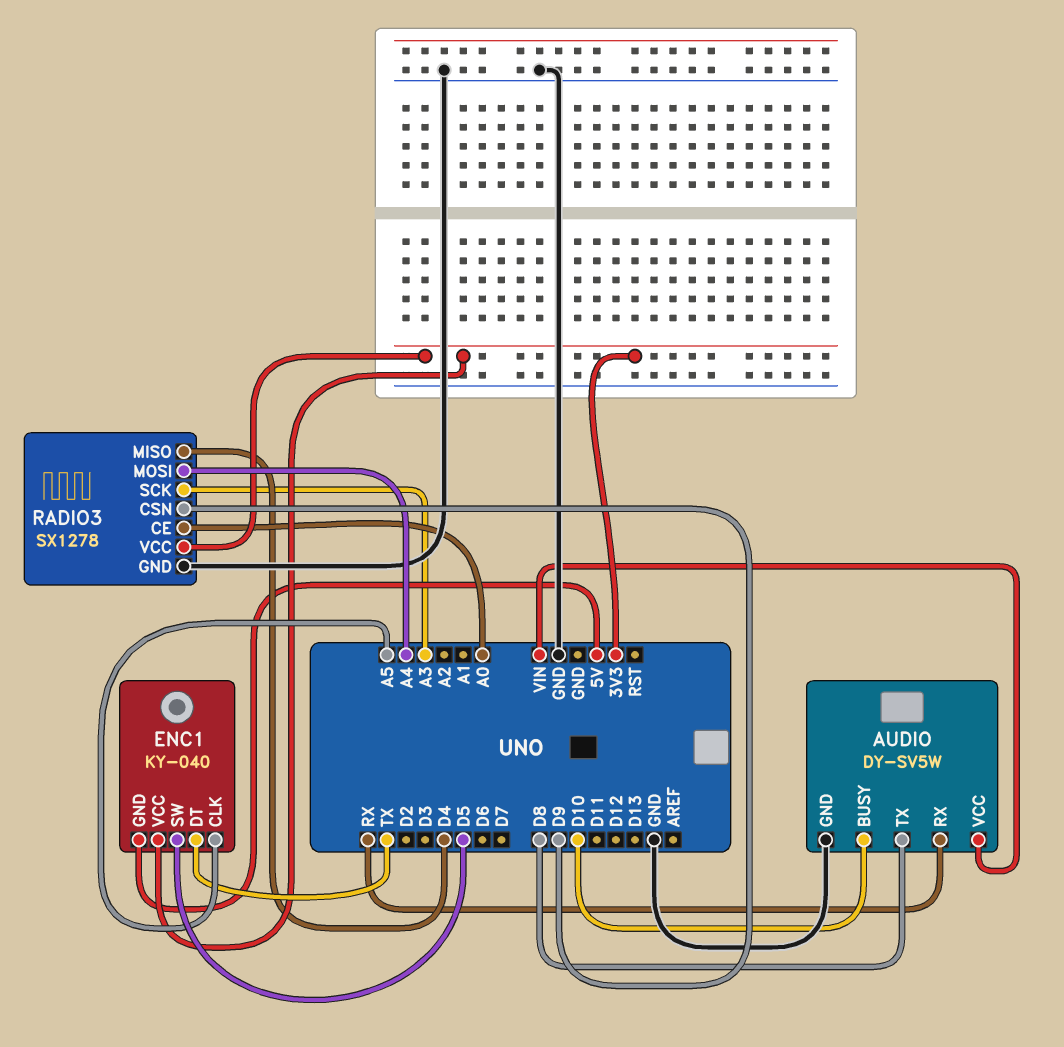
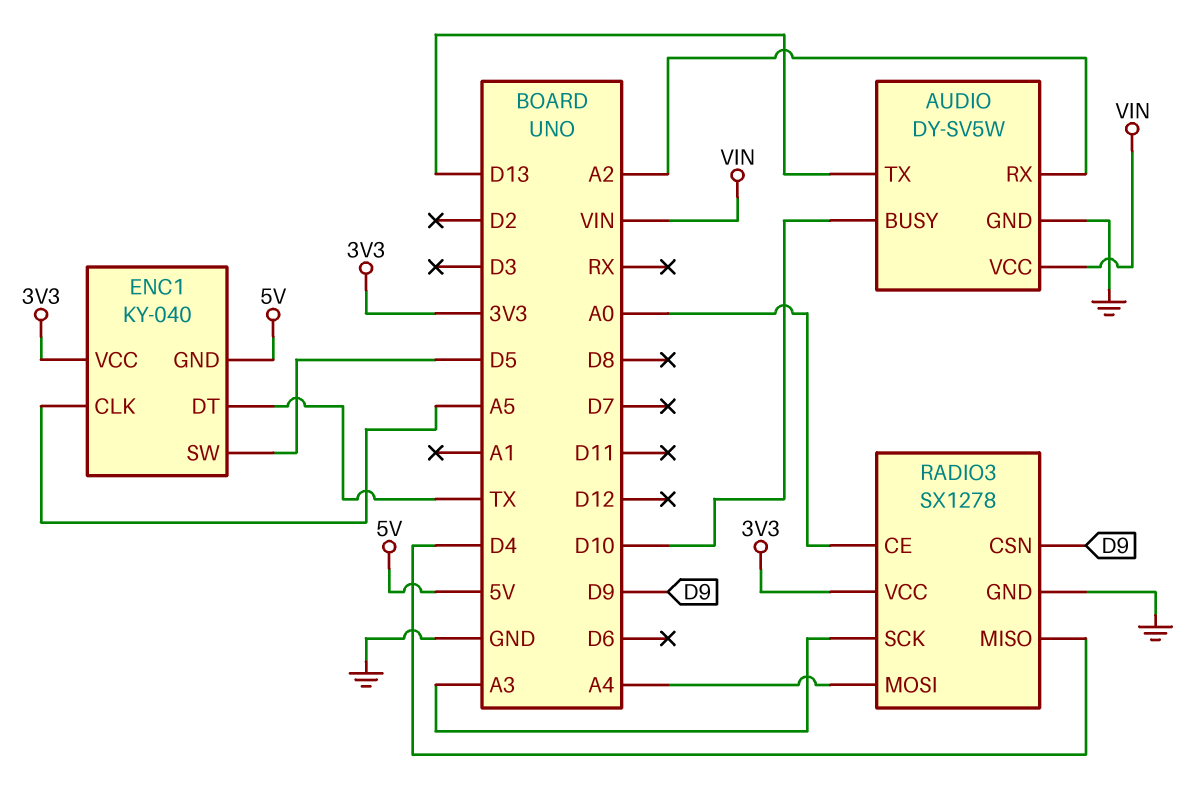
AUDIO pin RX: RX -> A2
AUDIO pin TX: D8 -> D13

